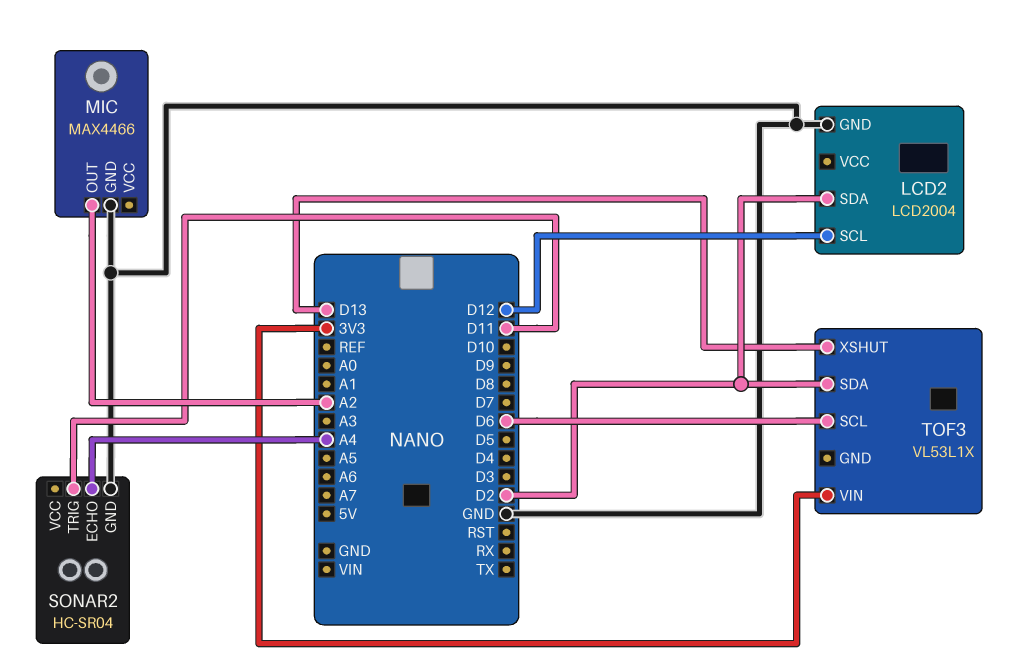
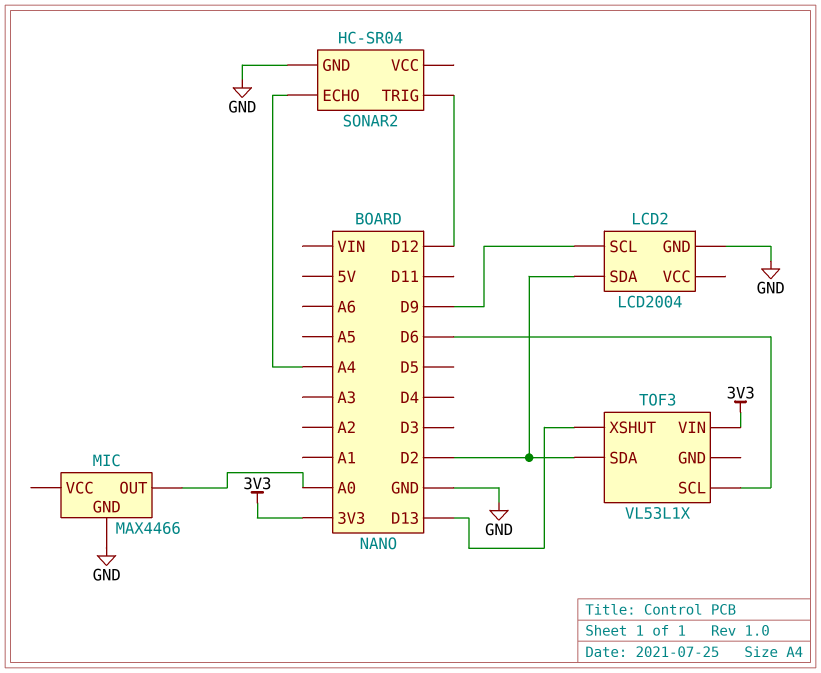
LCD2 pin SCL: D12 -> D9
MIC pin OUT: A2 -> A0
SONAR2 pin TRIG: D11 -> D12

